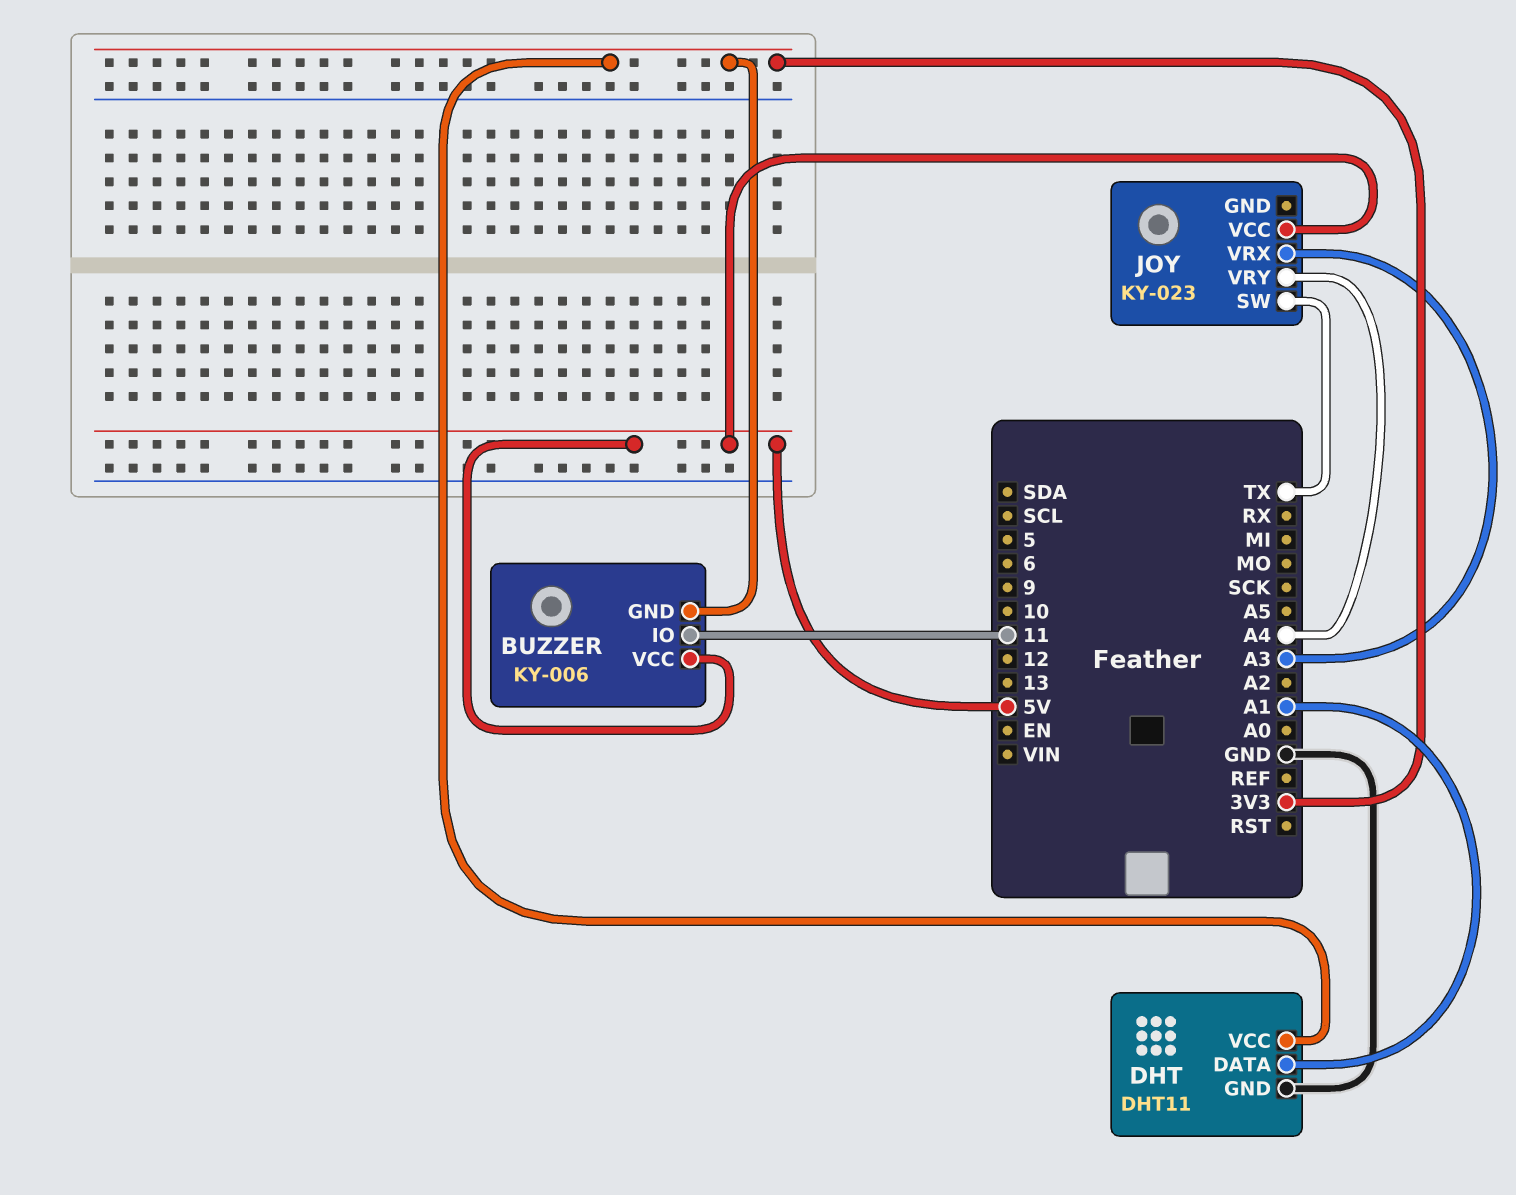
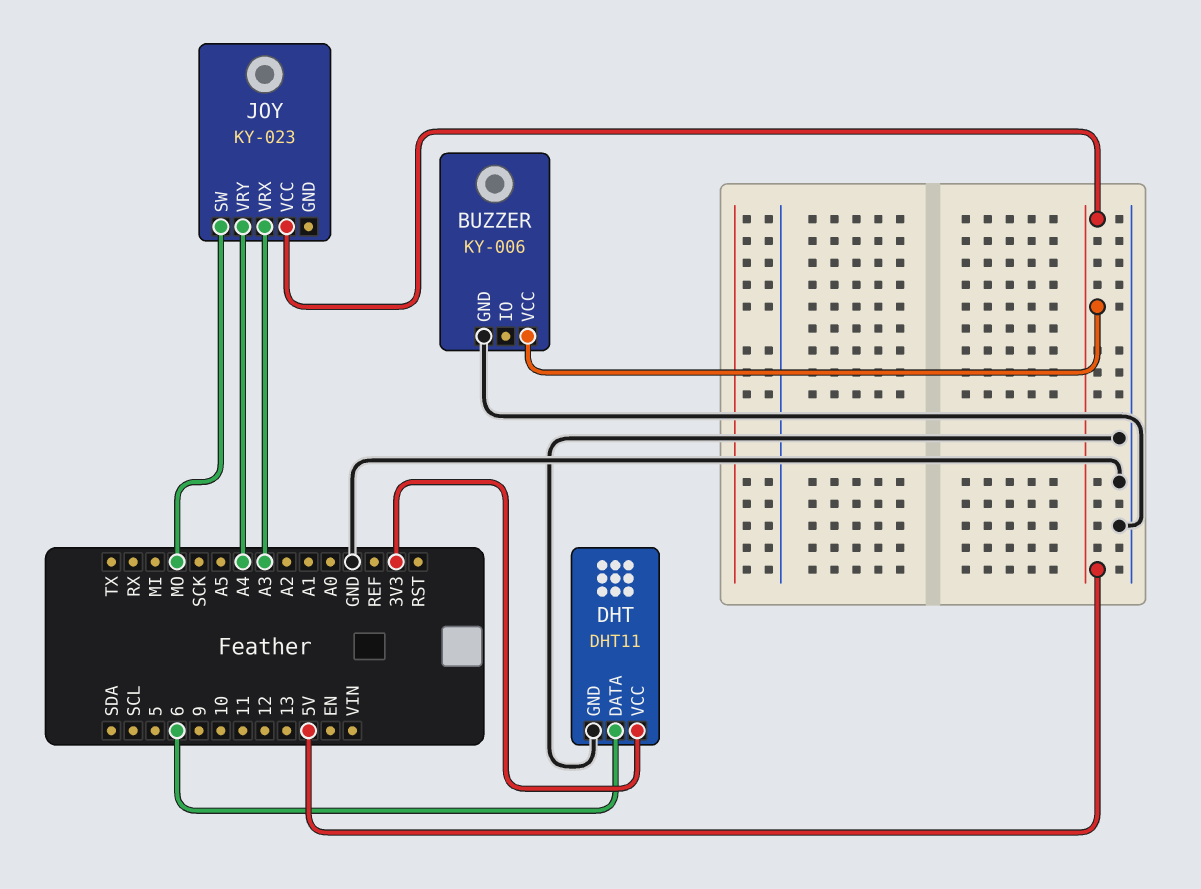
BUZZER pin GND: 3V3 -> GND
BUZZER pin IO: 11 -> none
DHT pin DATA: A1 -> 6
JOY pin SW: TX -> MO

